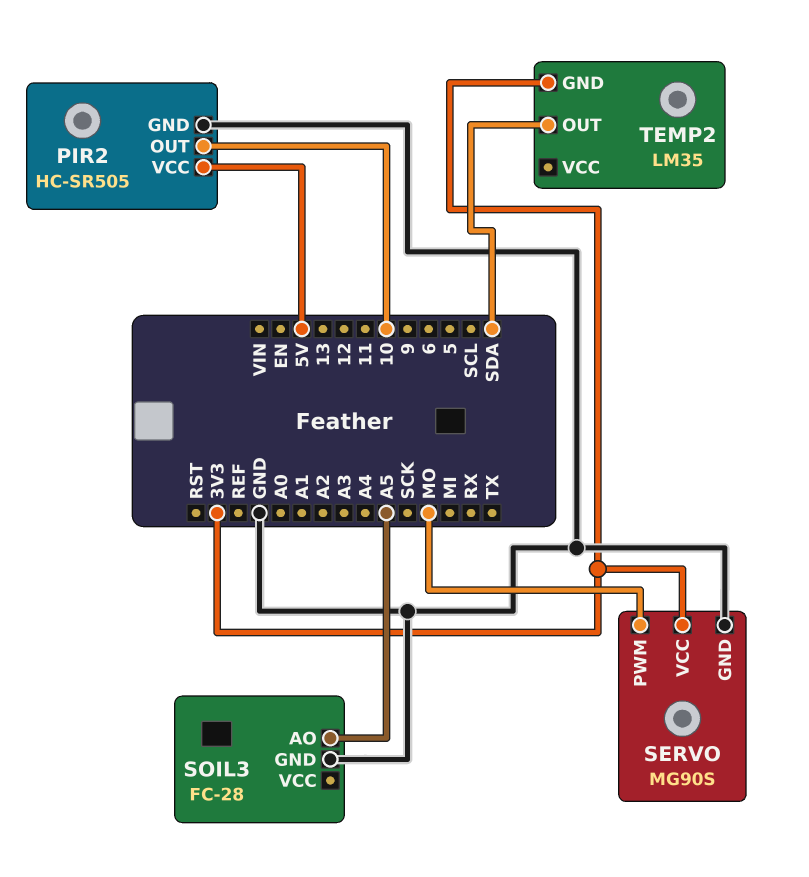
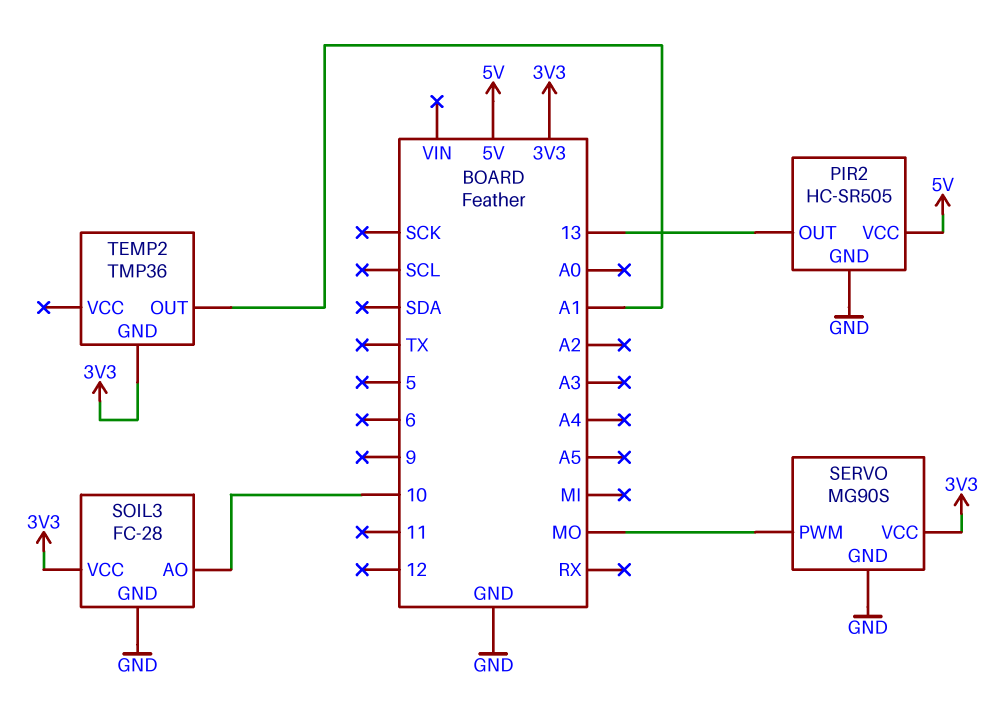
PIR2 pin OUT: 10 -> 13
SOIL3 pin AO: A5 -> 10
SOIL3 pin VCC: none -> 3V3
TEMP2: LM35 -> TMP36
TEMP2 pin OUT: SDA -> A1

